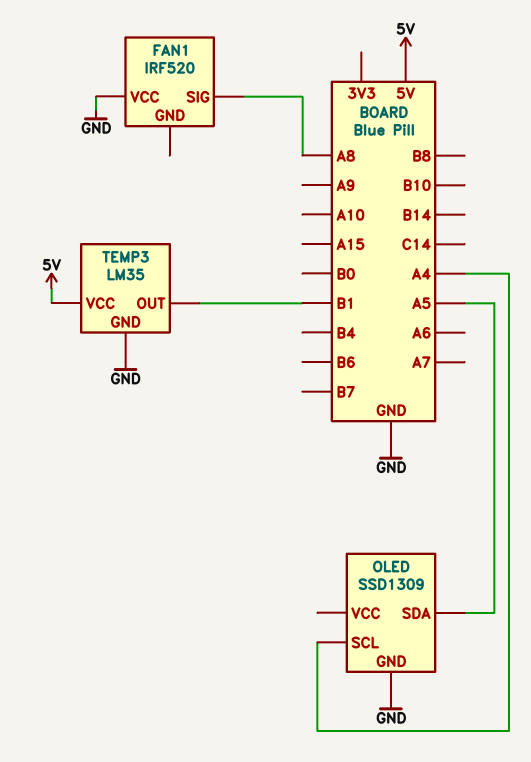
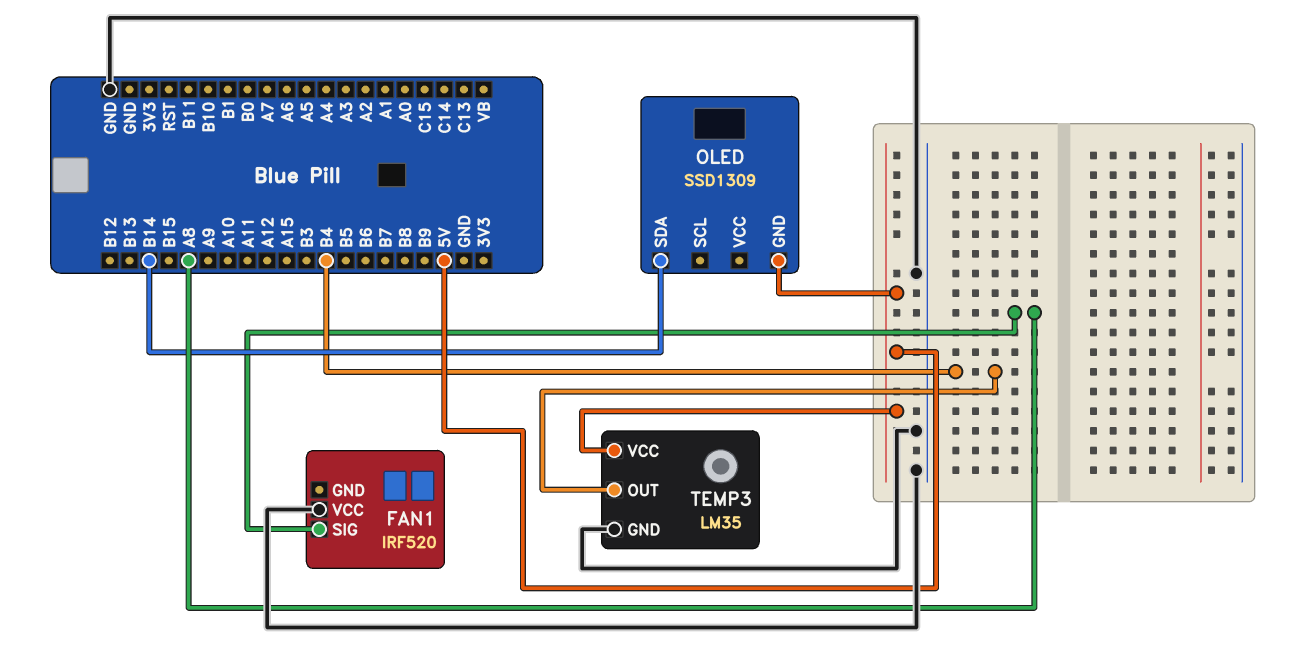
OLED pin GND: GND -> 5V
OLED pin SCL: A4 -> none
OLED pin SDA: A5 -> B14
TEMP3 pin OUT: B1 -> B4

